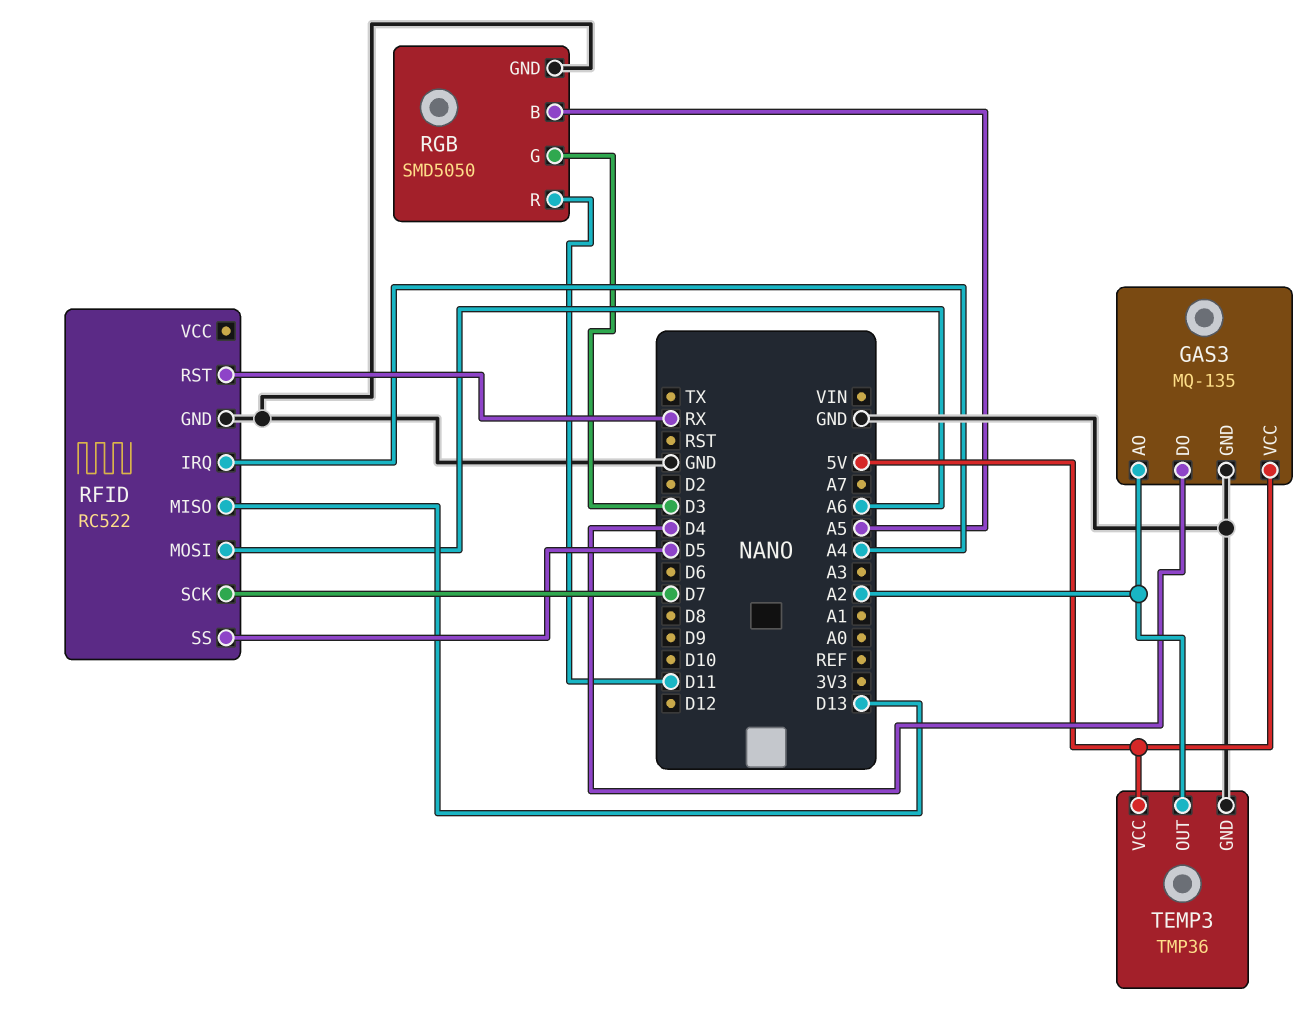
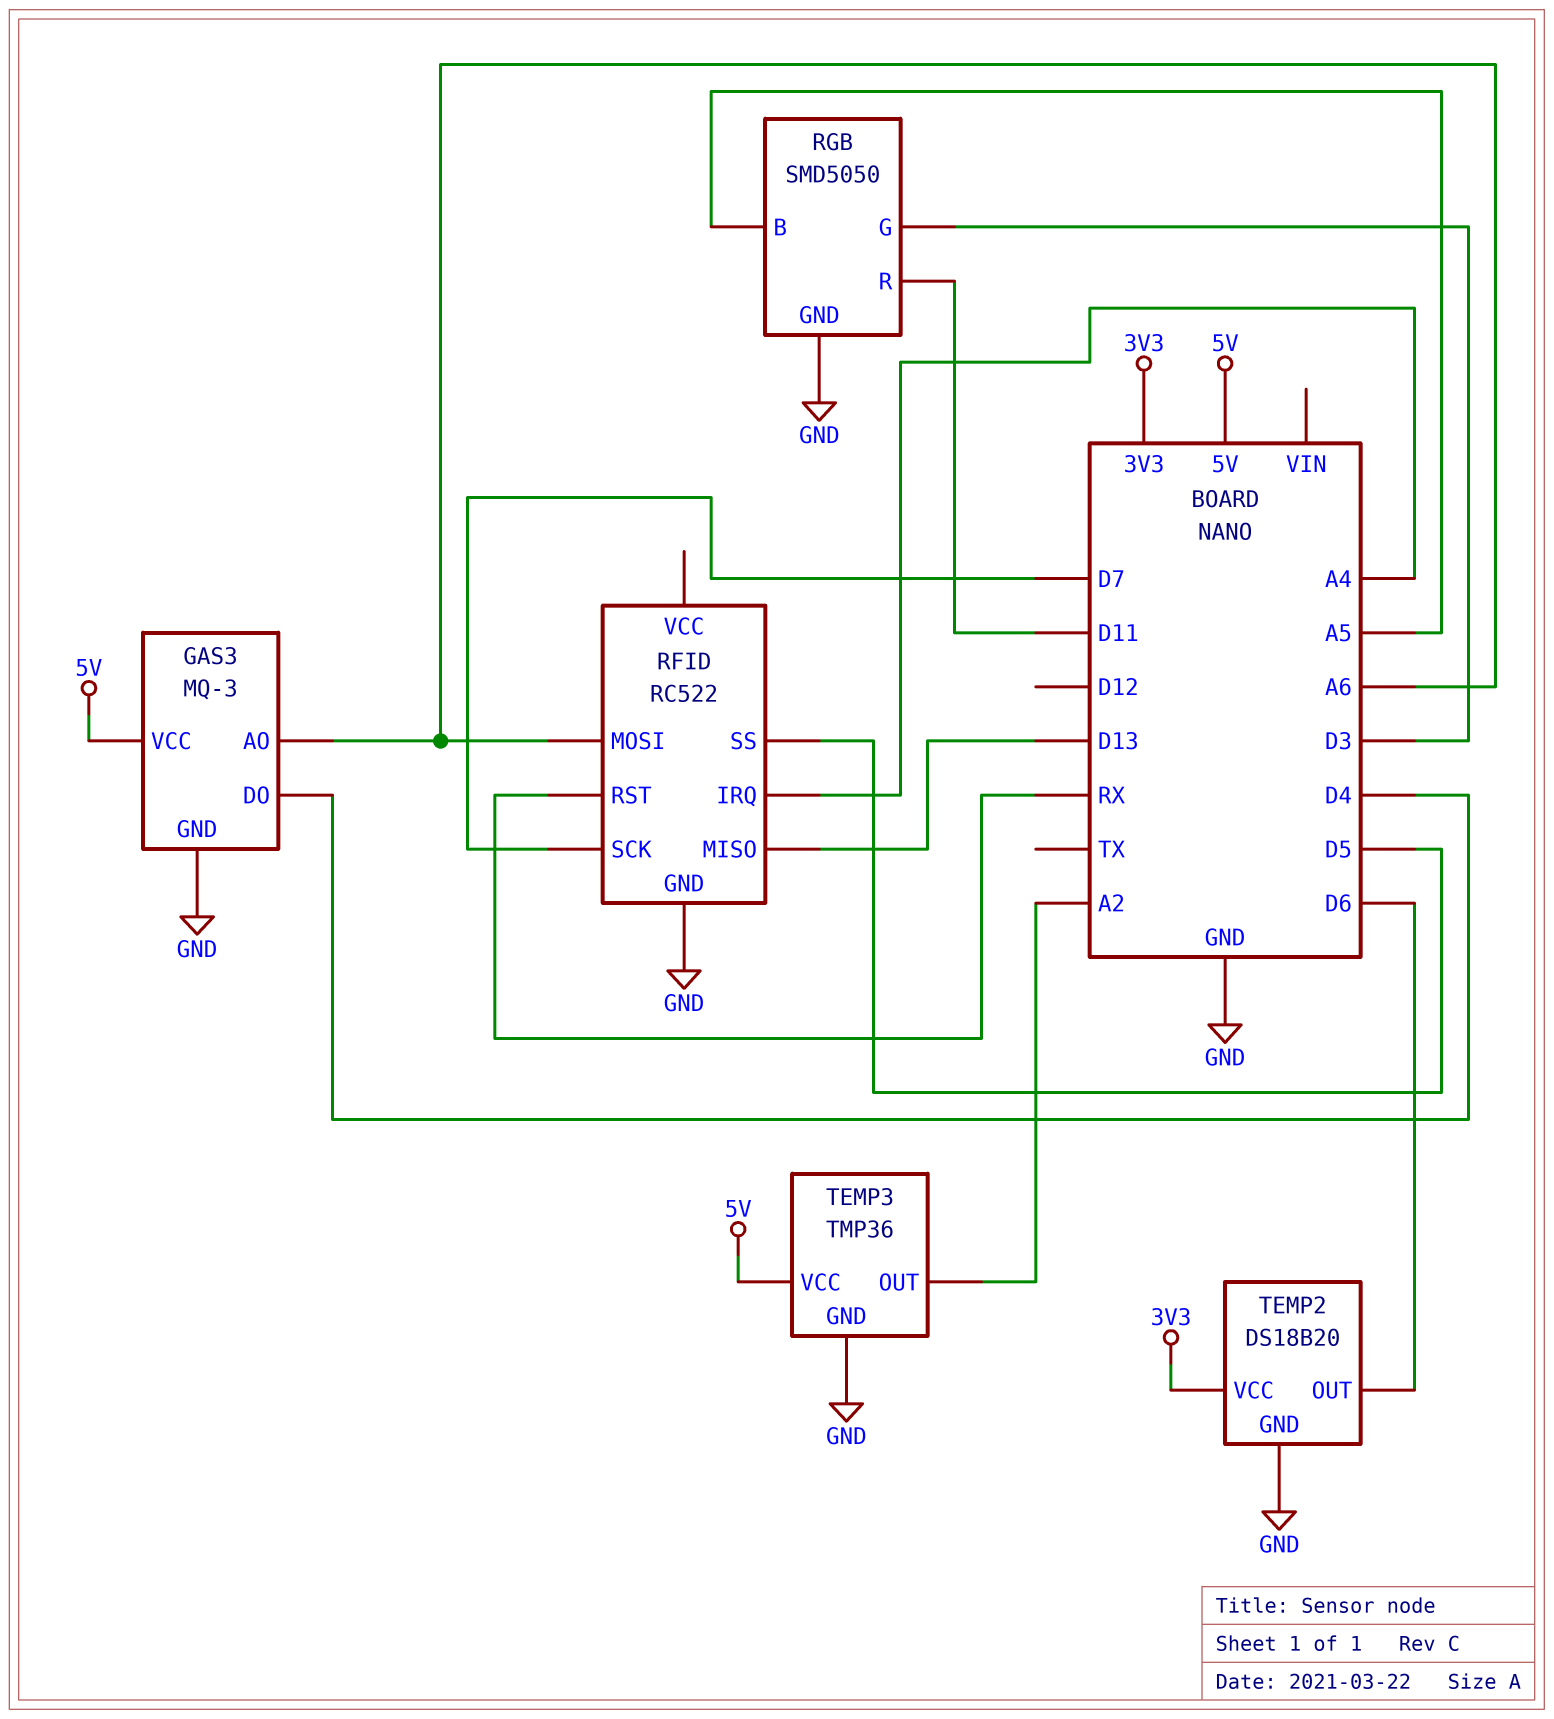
GAS3: MQ-135 -> MQ-3
GAS3 pin AO: A2 -> A6
TEMP2: none -> DS18B20
TEMP2 pin GND: none -> GND
TEMP2 pin OUT: none -> D6
TEMP2 pin VCC: none -> 3V3

